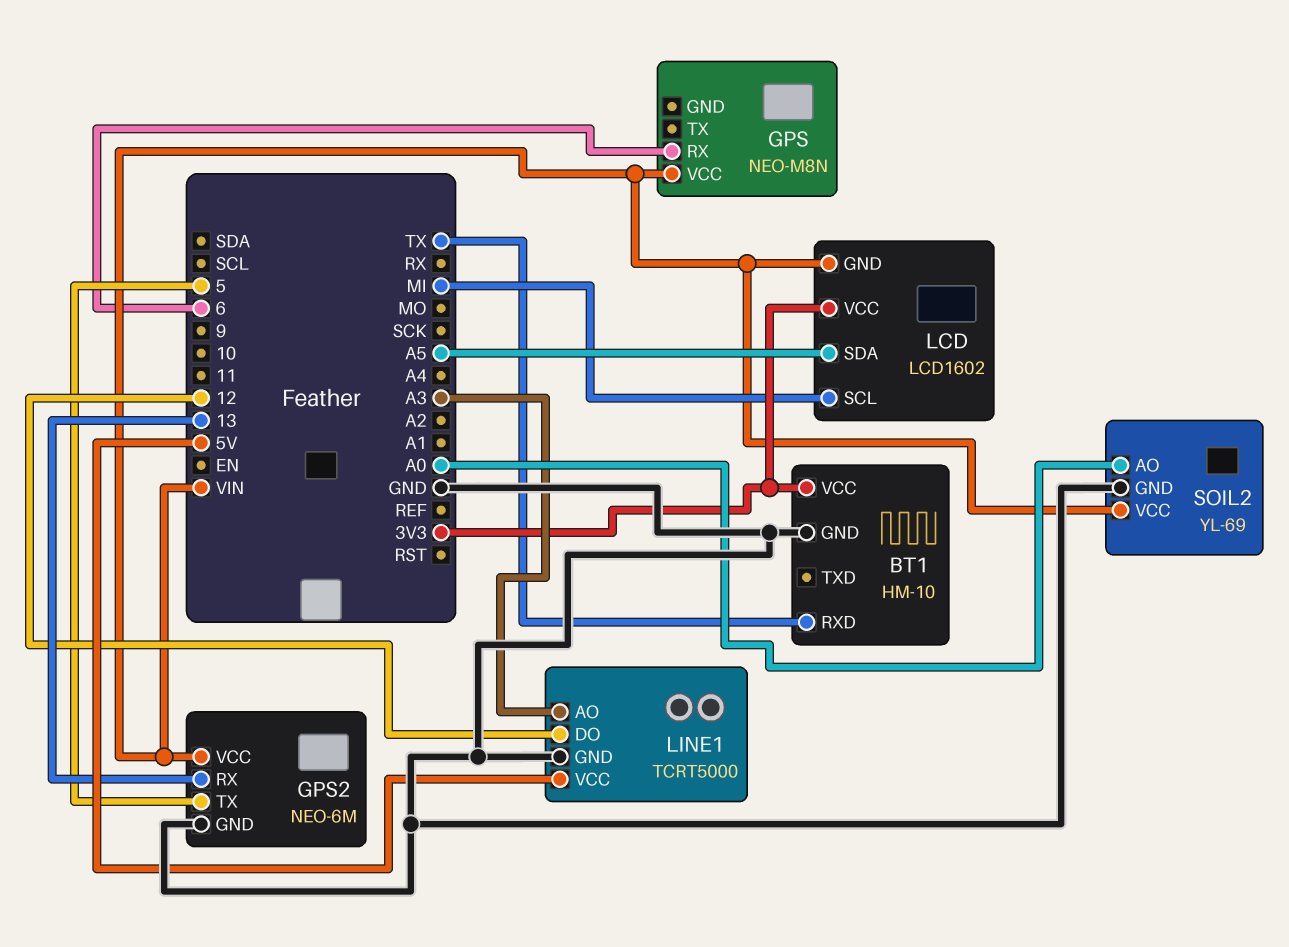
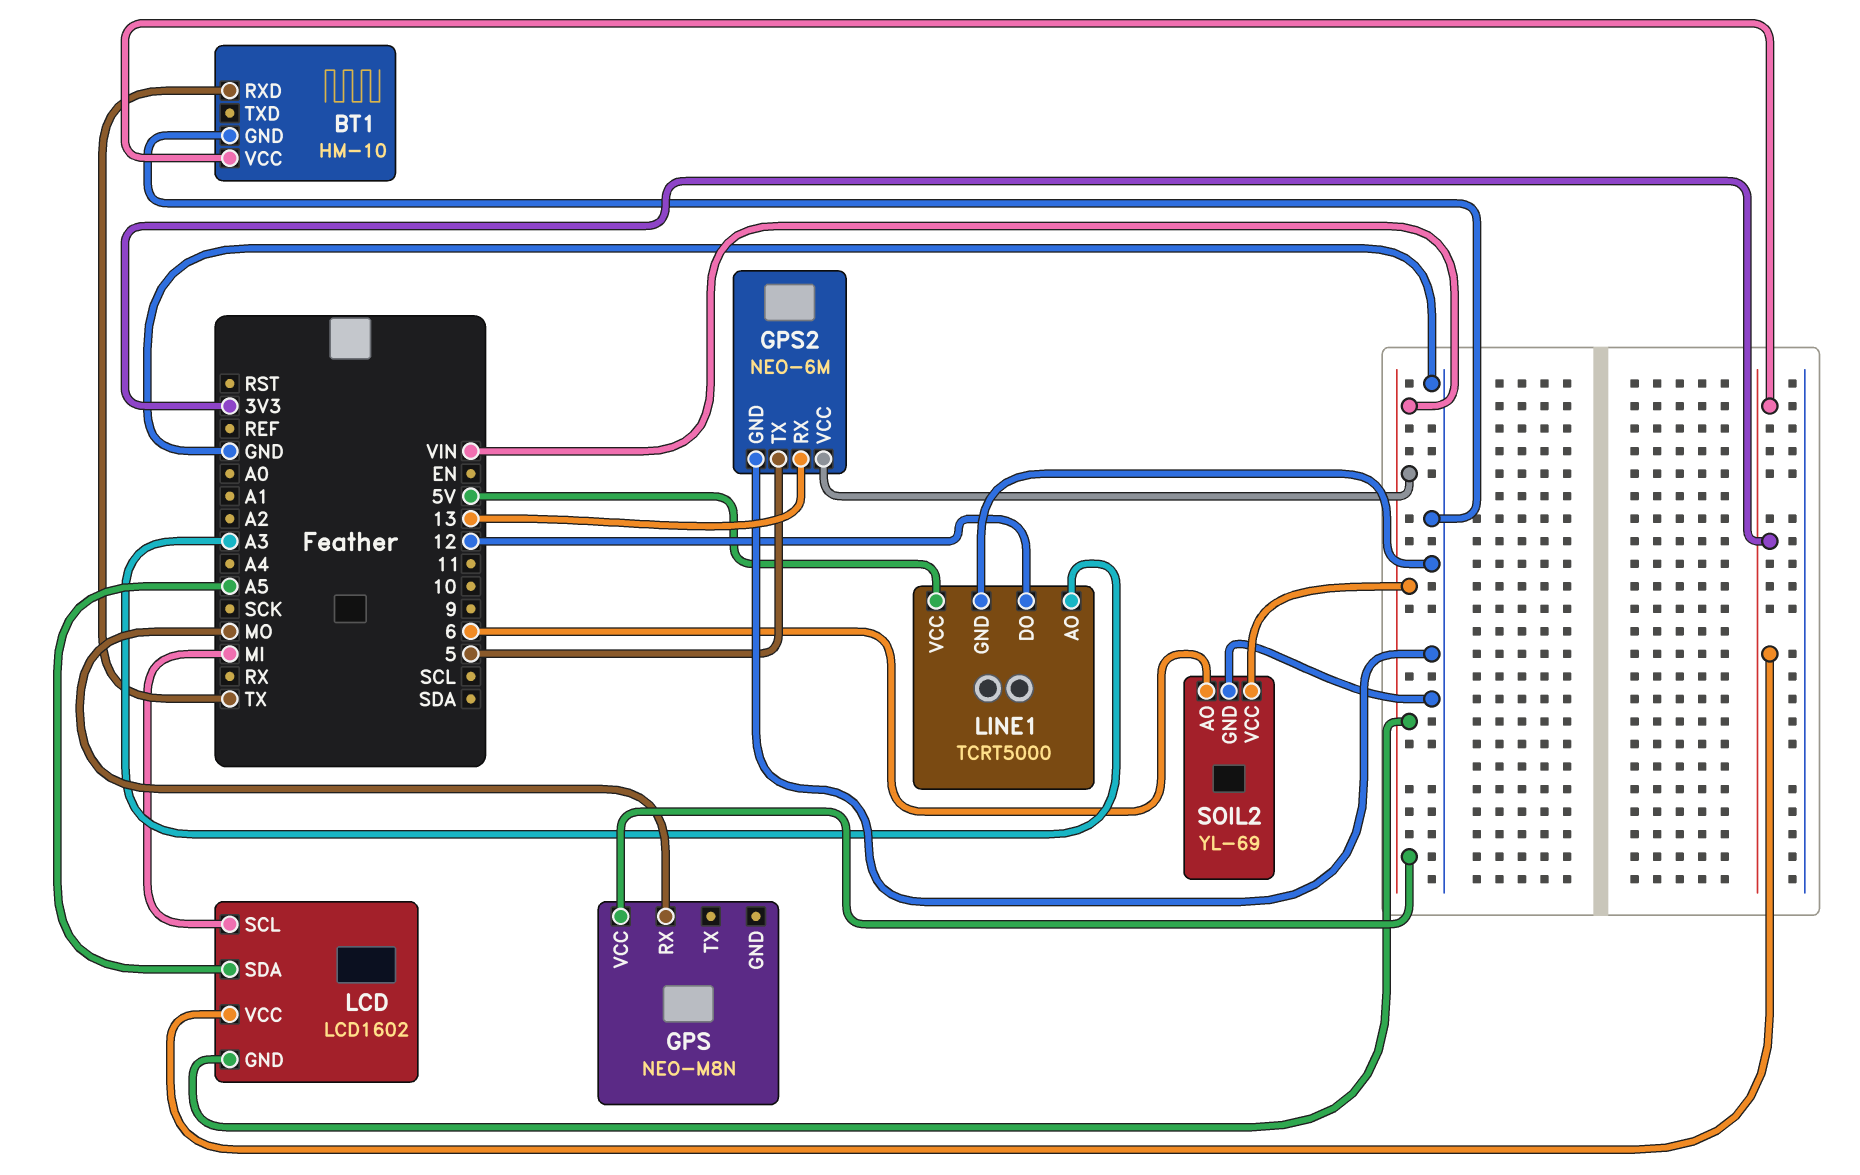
GPS pin RX: 6 -> MO
SOIL2 pin AO: A0 -> 6

